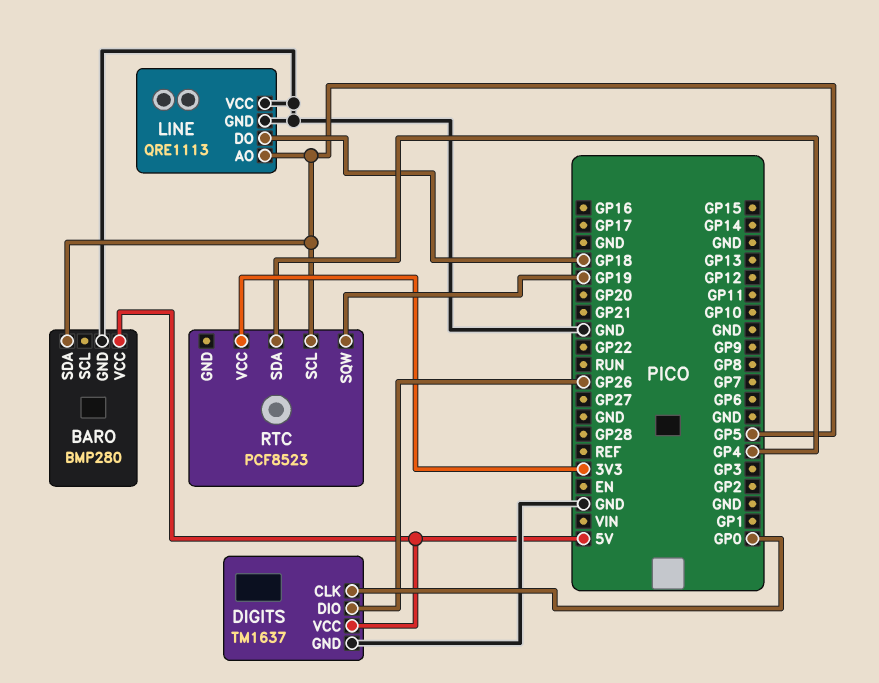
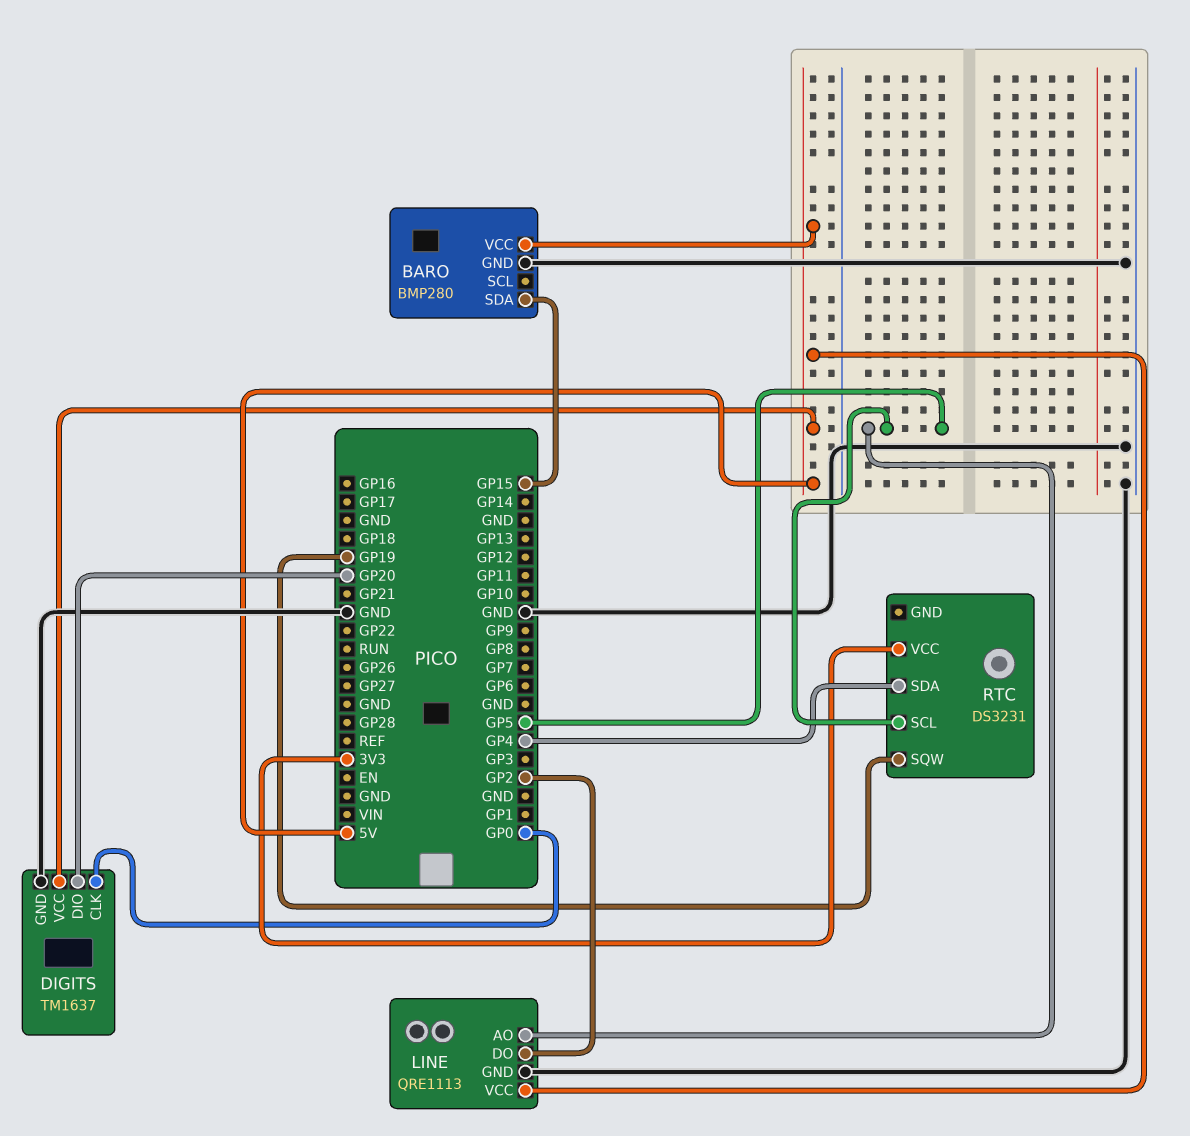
BARO pin SDA: GP5 -> GP15
DIGITS pin DIO: GP26 -> GP20
LINE pin DO: GP18 -> GP2
LINE pin VCC: GND -> 5V
RTC: PCF8523 -> DS3231

